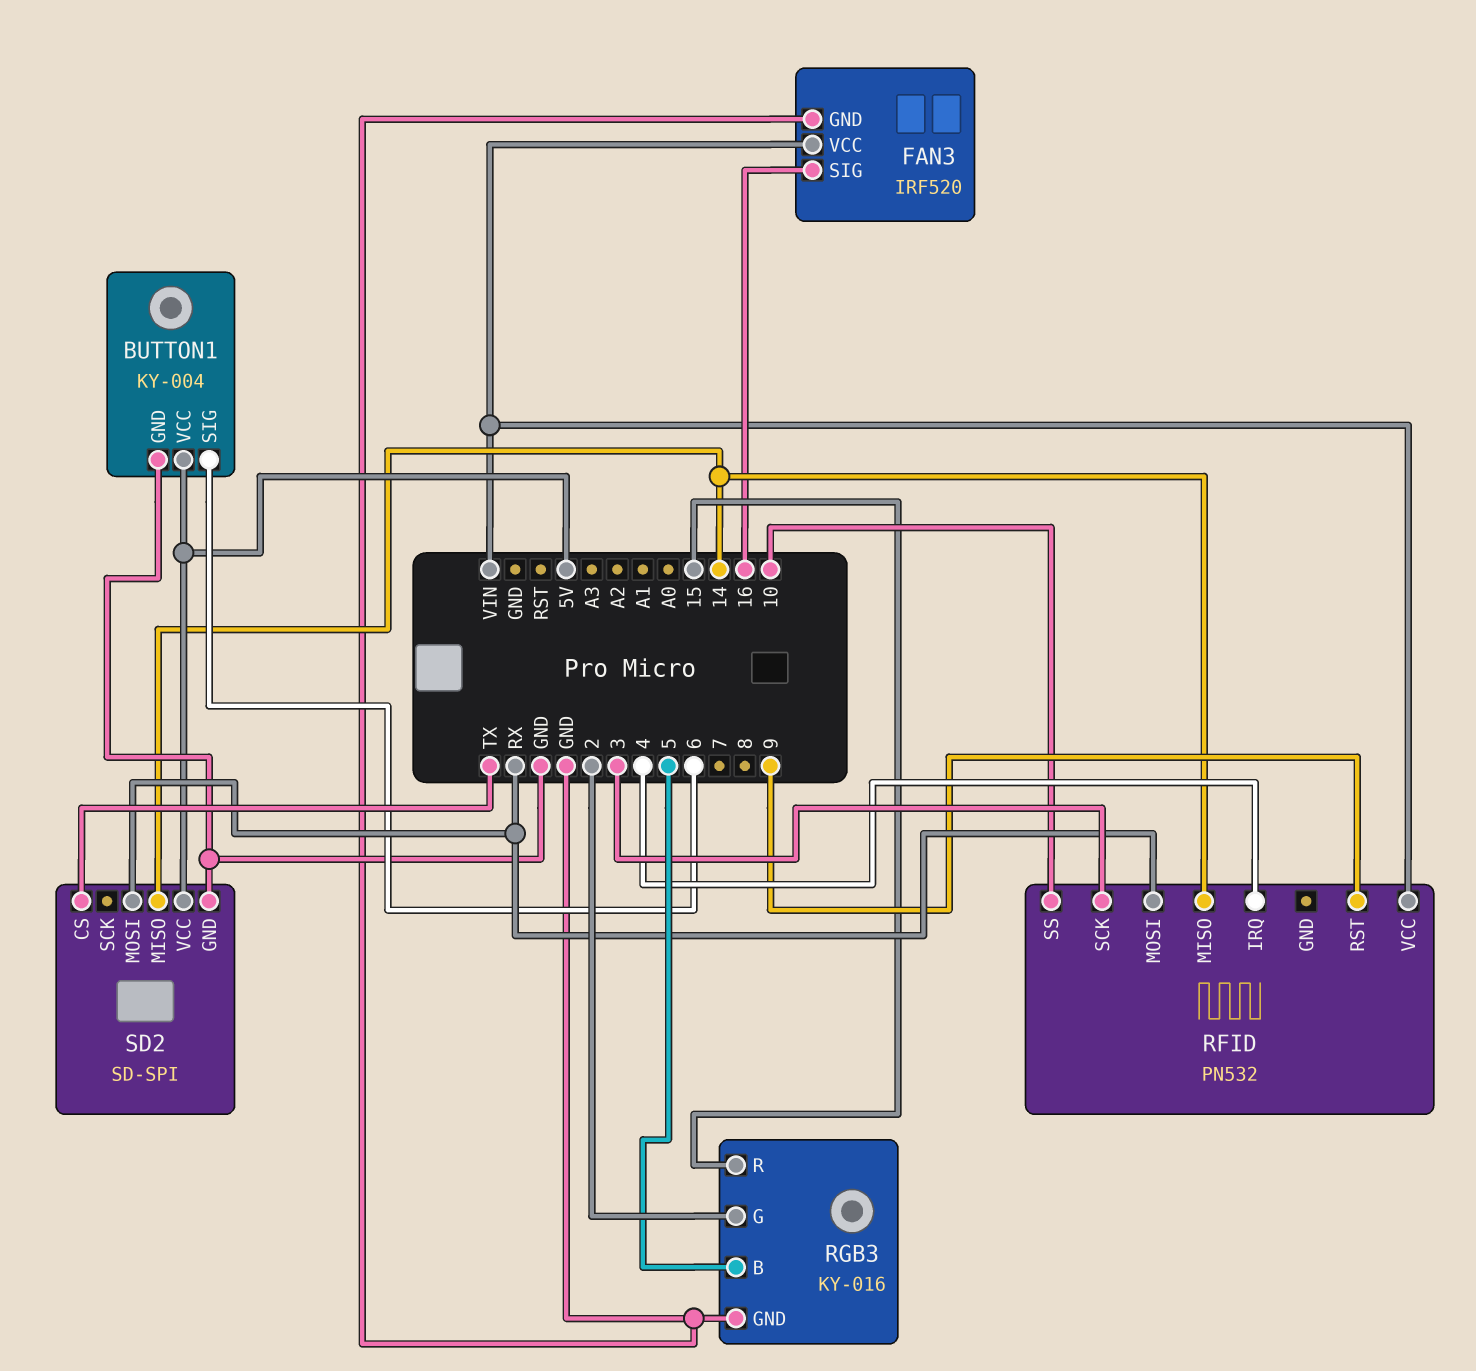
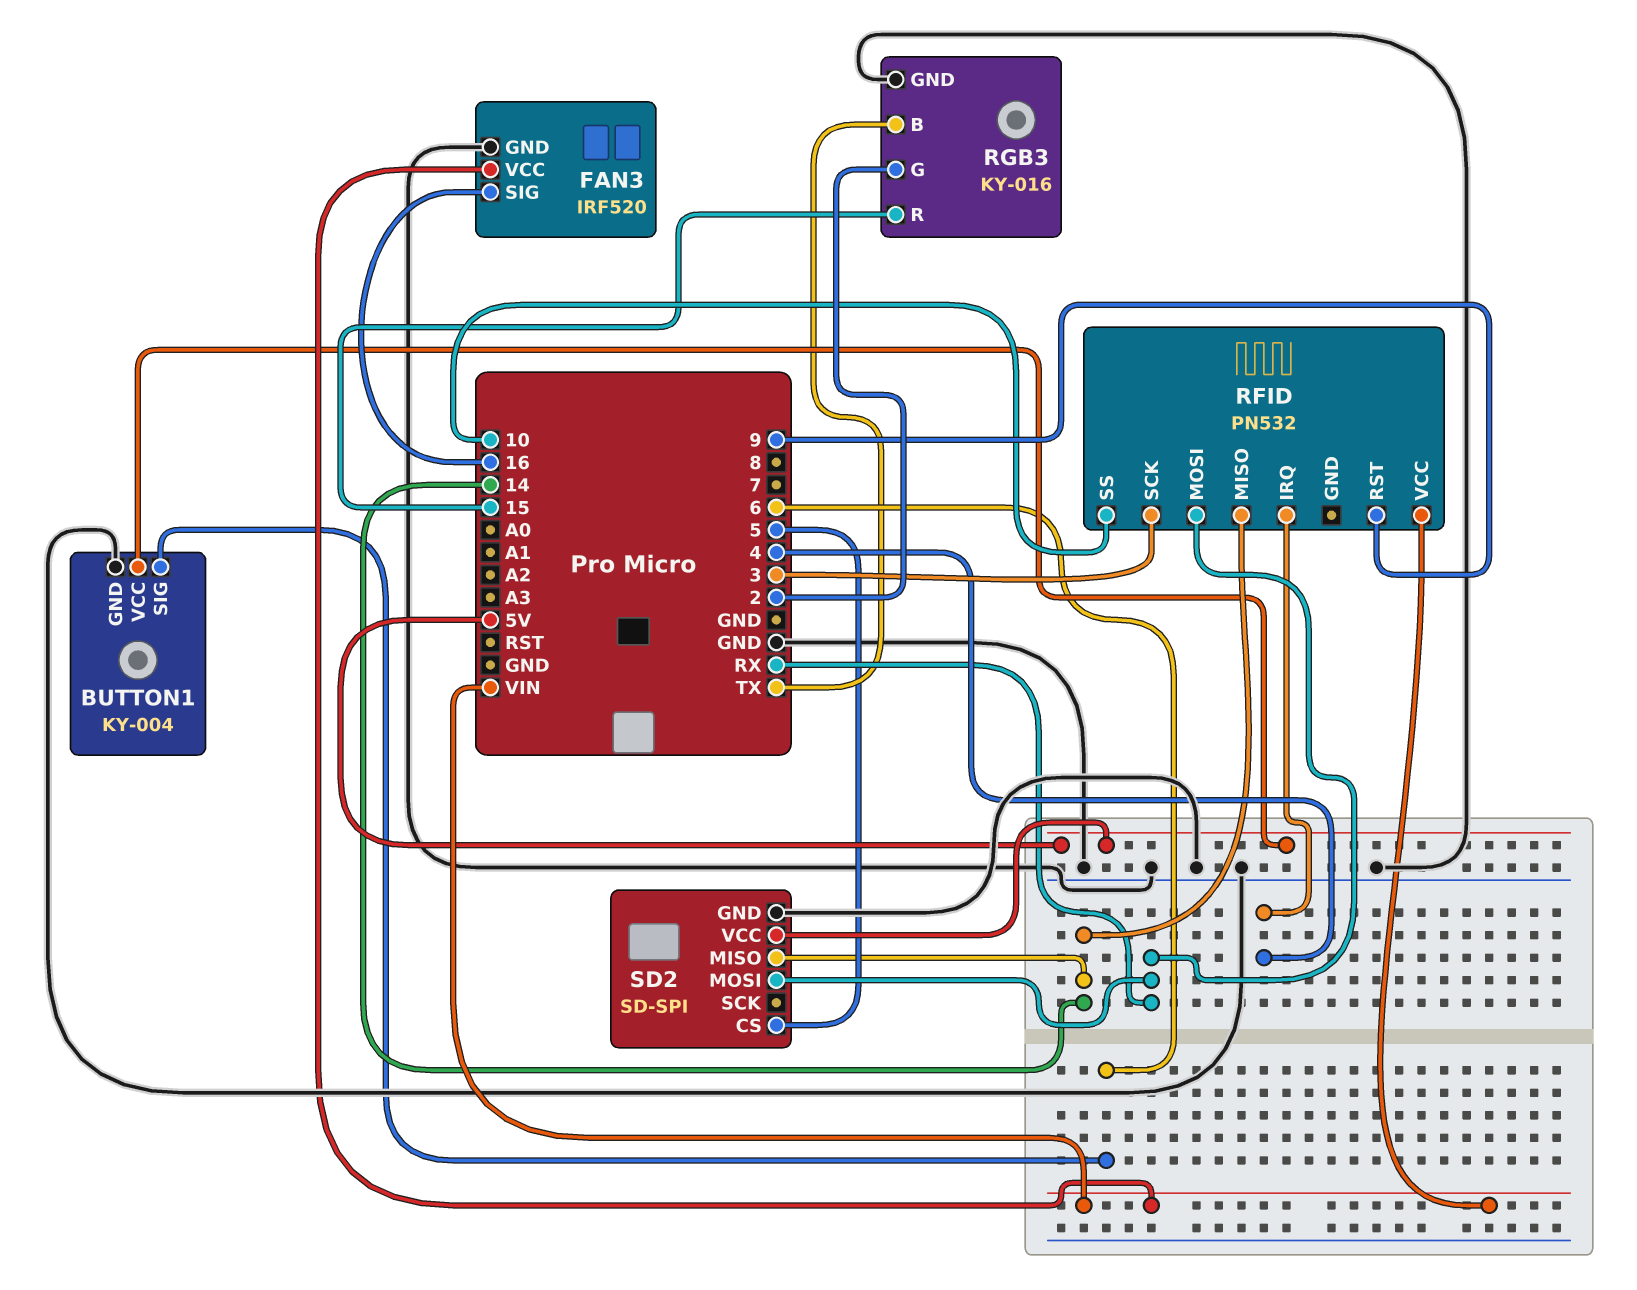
RGB3 pin B: 5 -> TX
SD2 pin CS: TX -> 5

